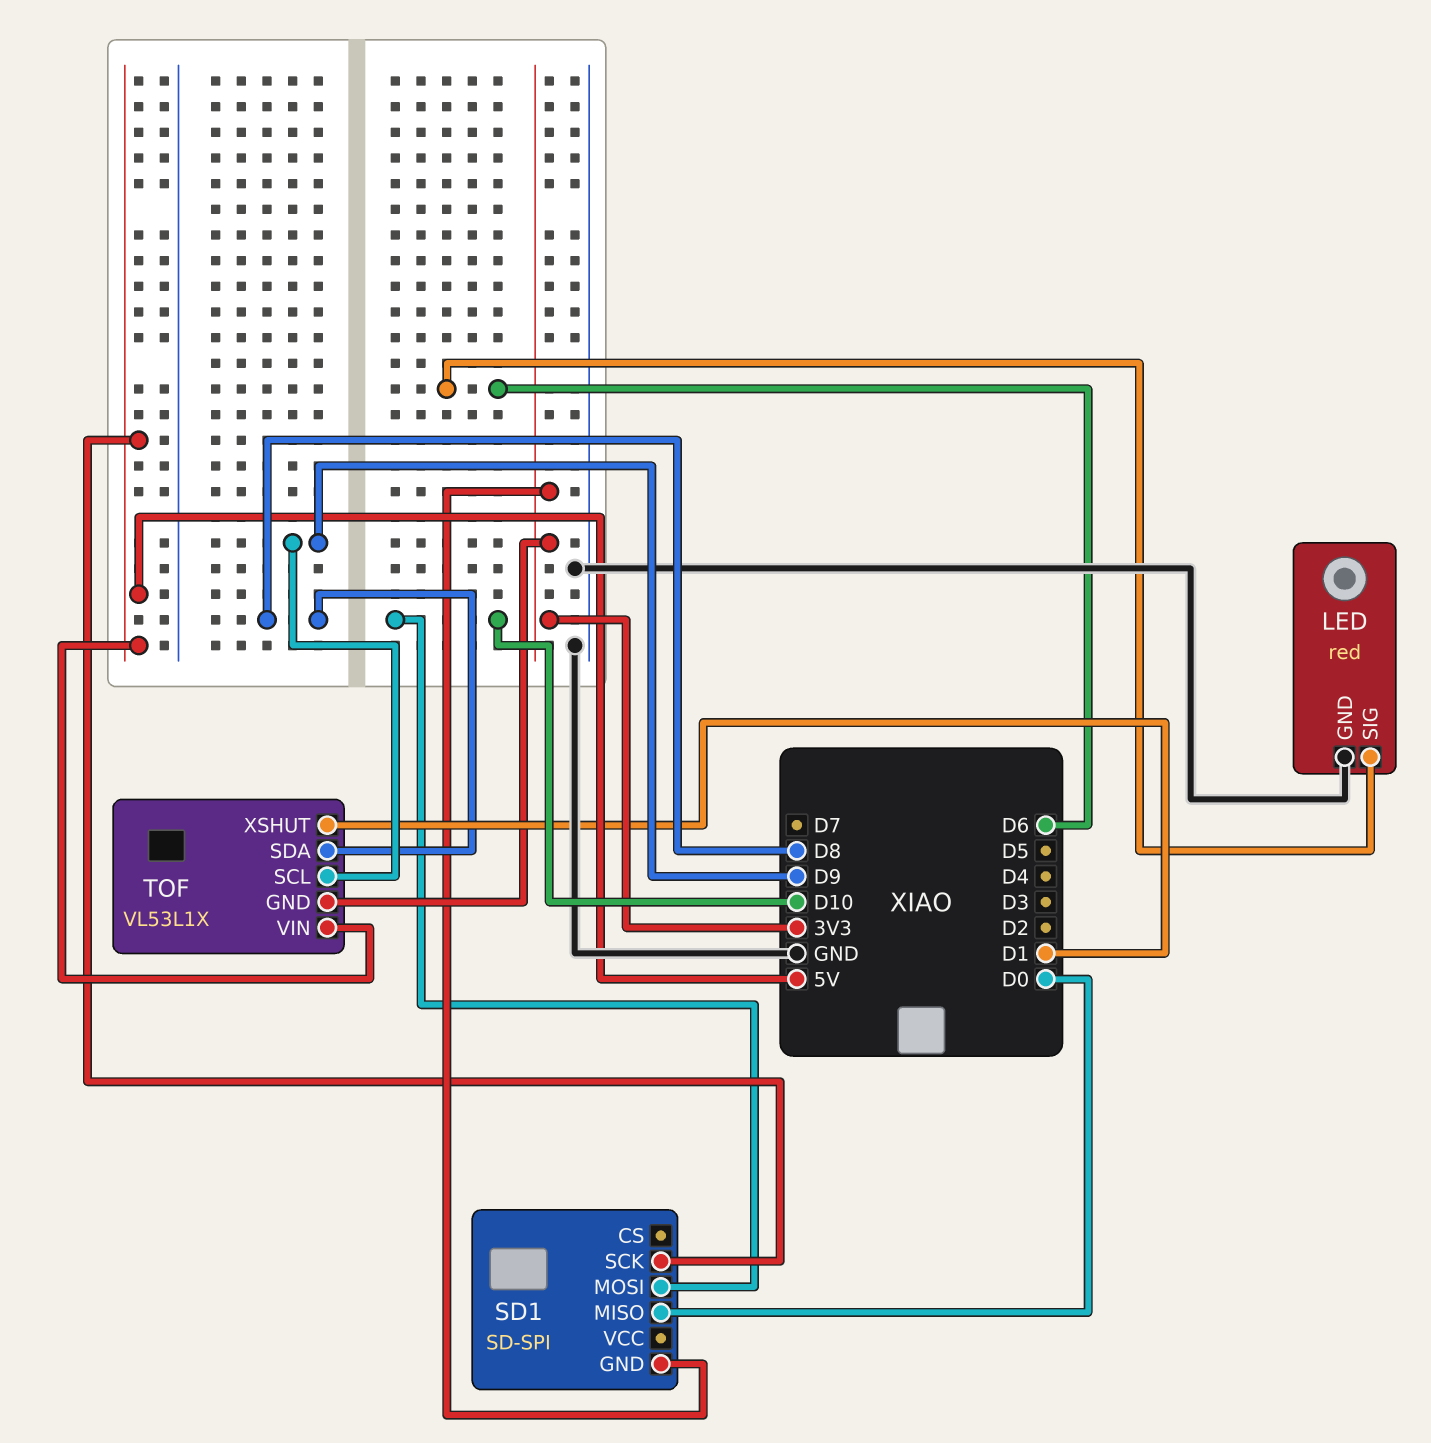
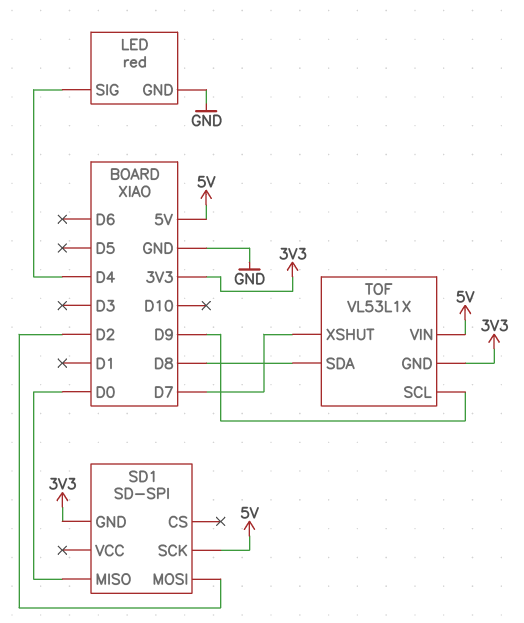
LED pin SIG: D6 -> D4
SD1 pin MOSI: D10 -> D2
TOF pin XSHUT: D1 -> D7

